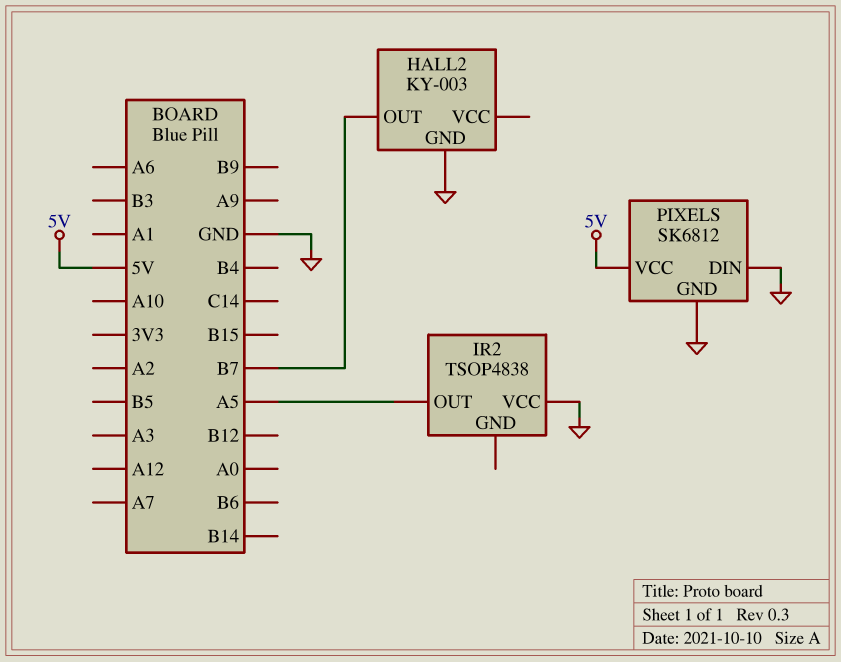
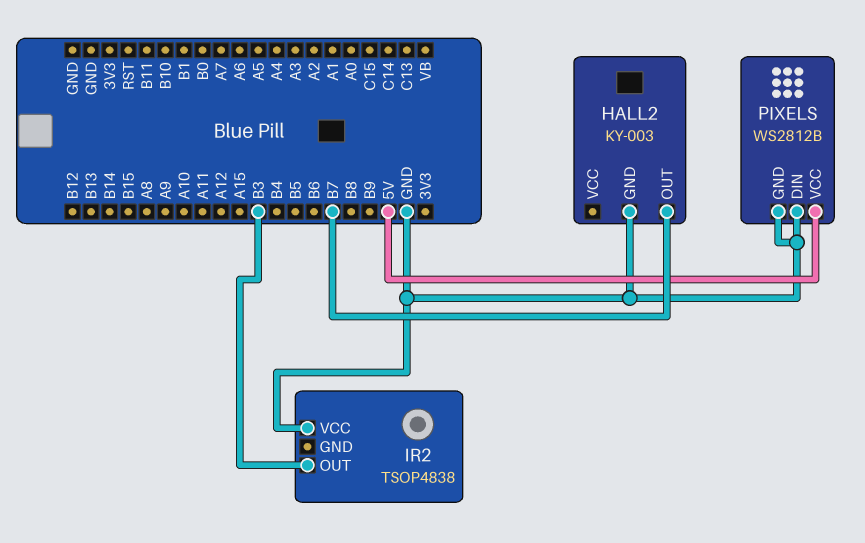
IR2 pin OUT: A5 -> B3
PIXELS: SK6812 -> WS2812B

